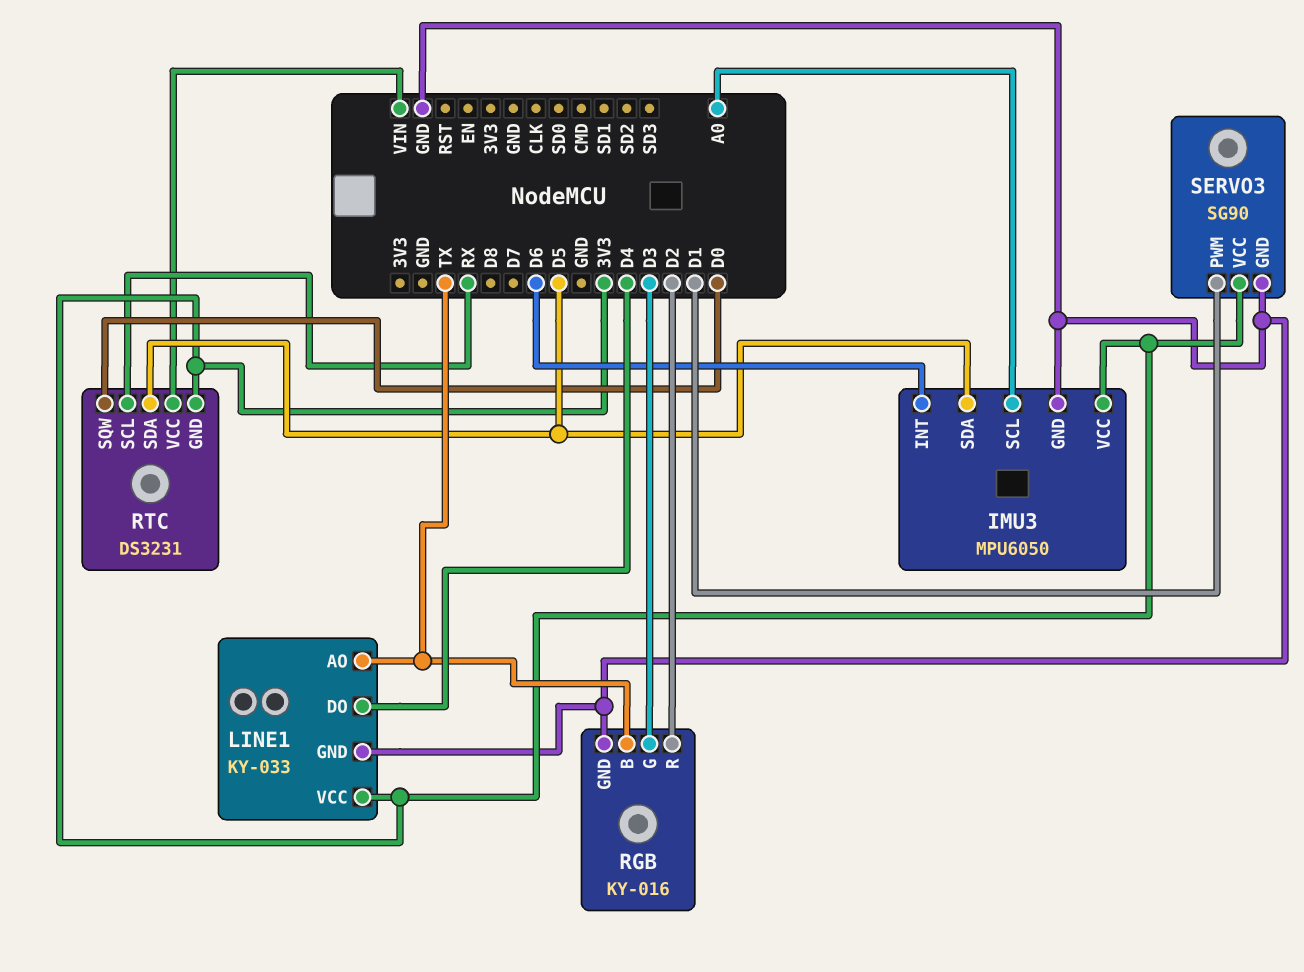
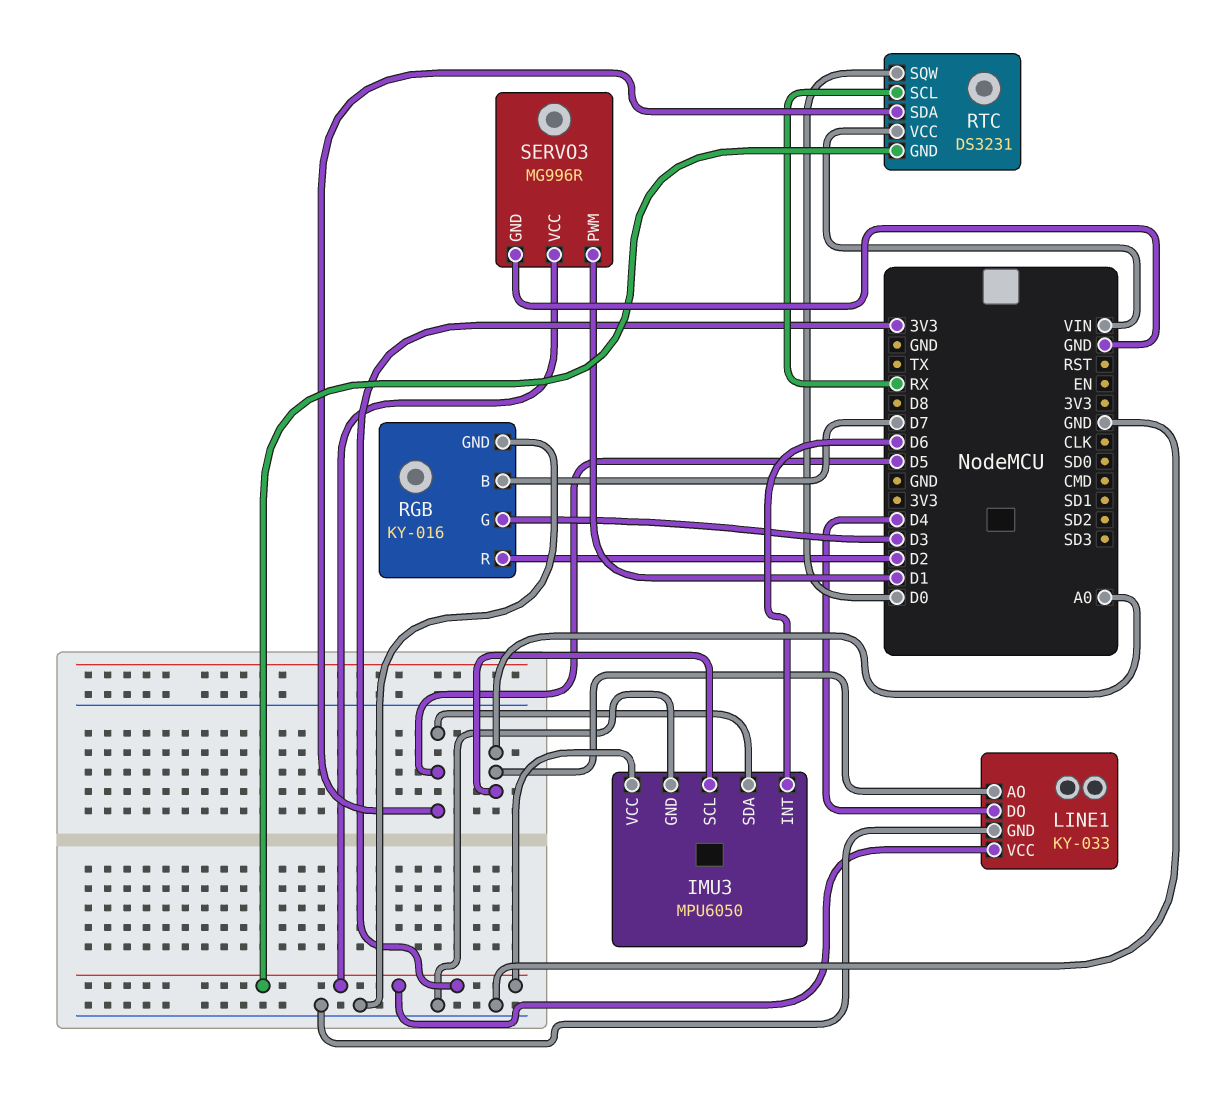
LINE1 pin AO: TX -> A0
RGB pin B: TX -> D7
SERVO3: SG90 -> MG996R

